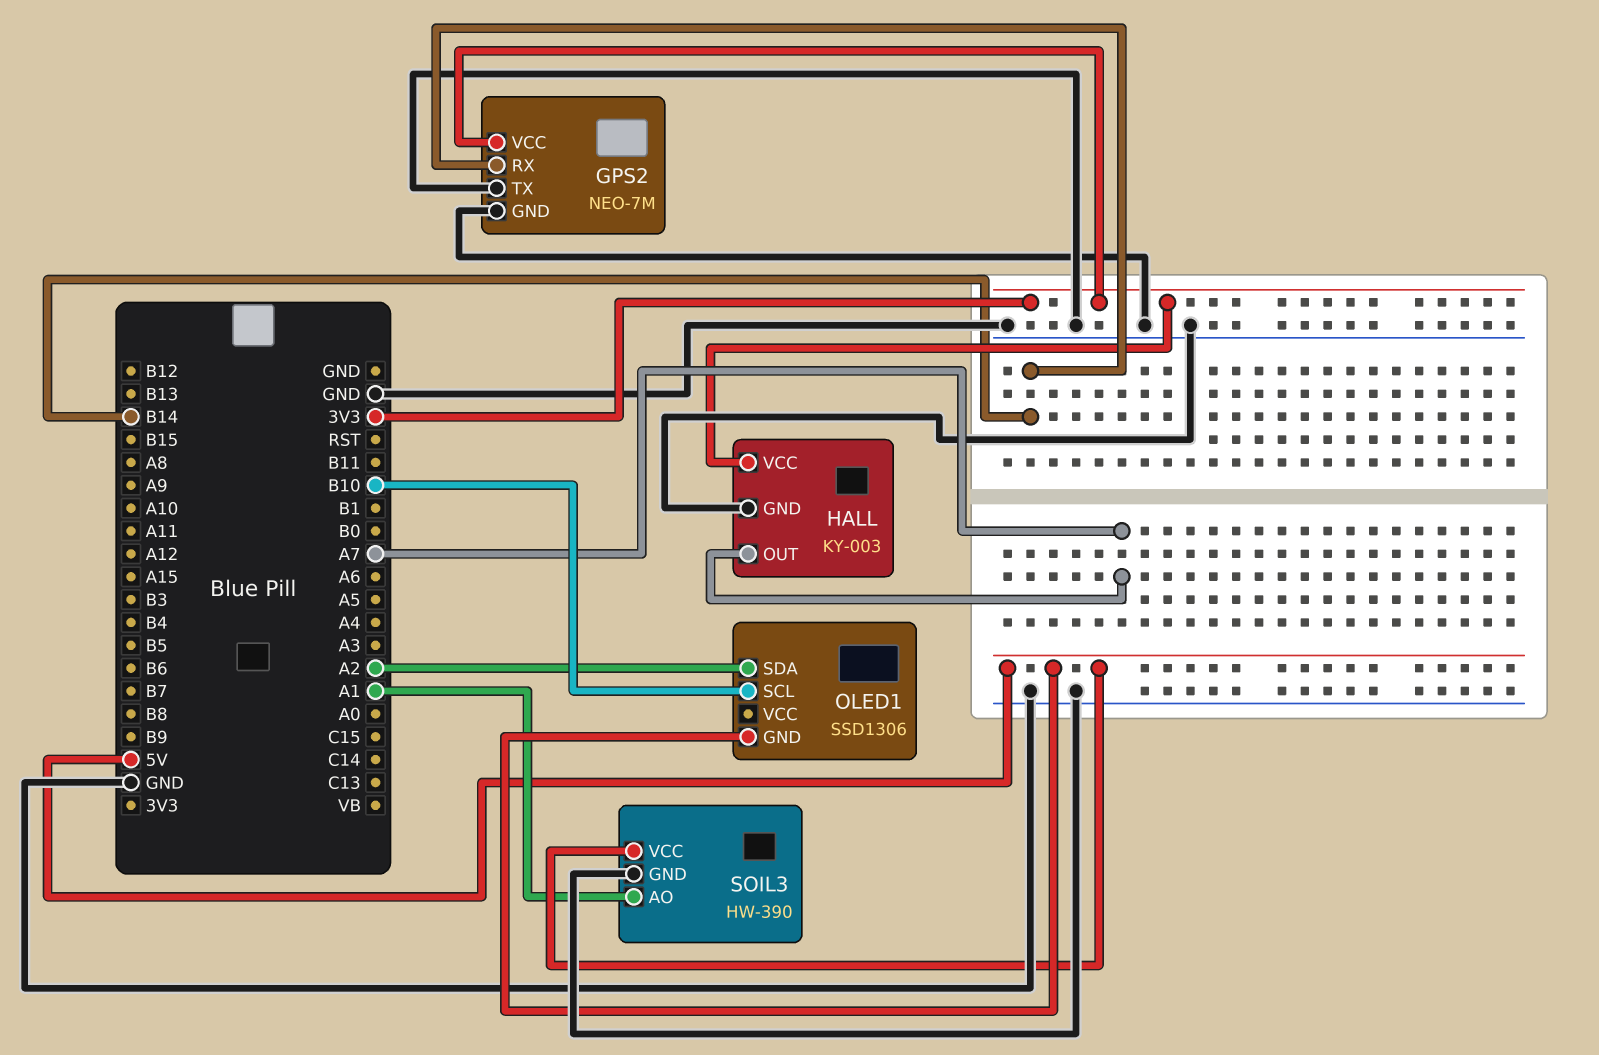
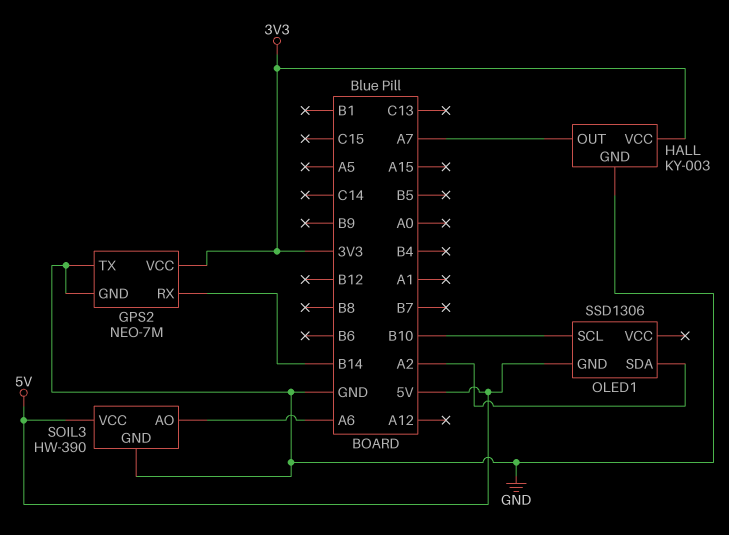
SOIL3 pin AO: A1 -> A6

